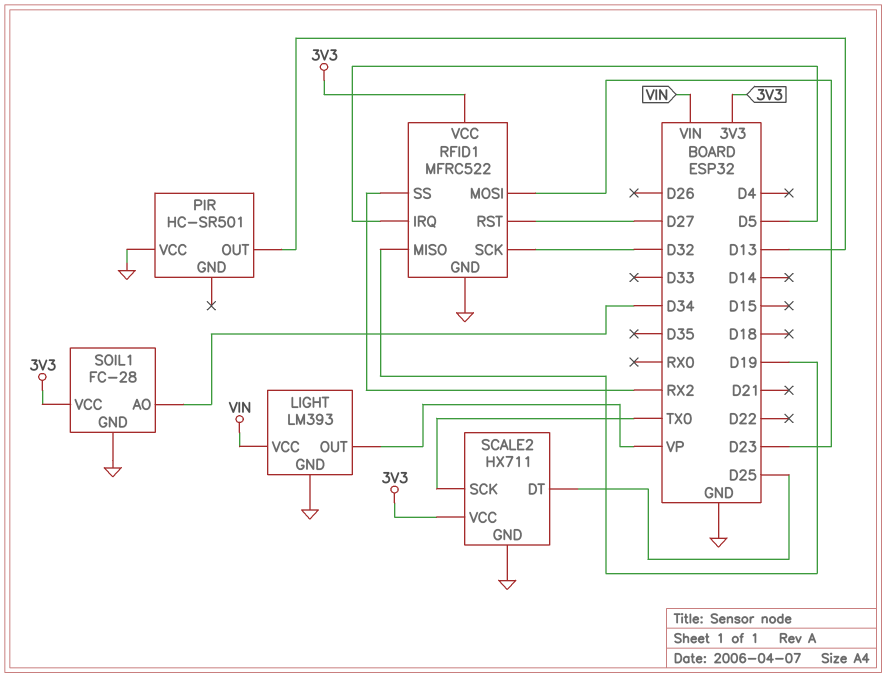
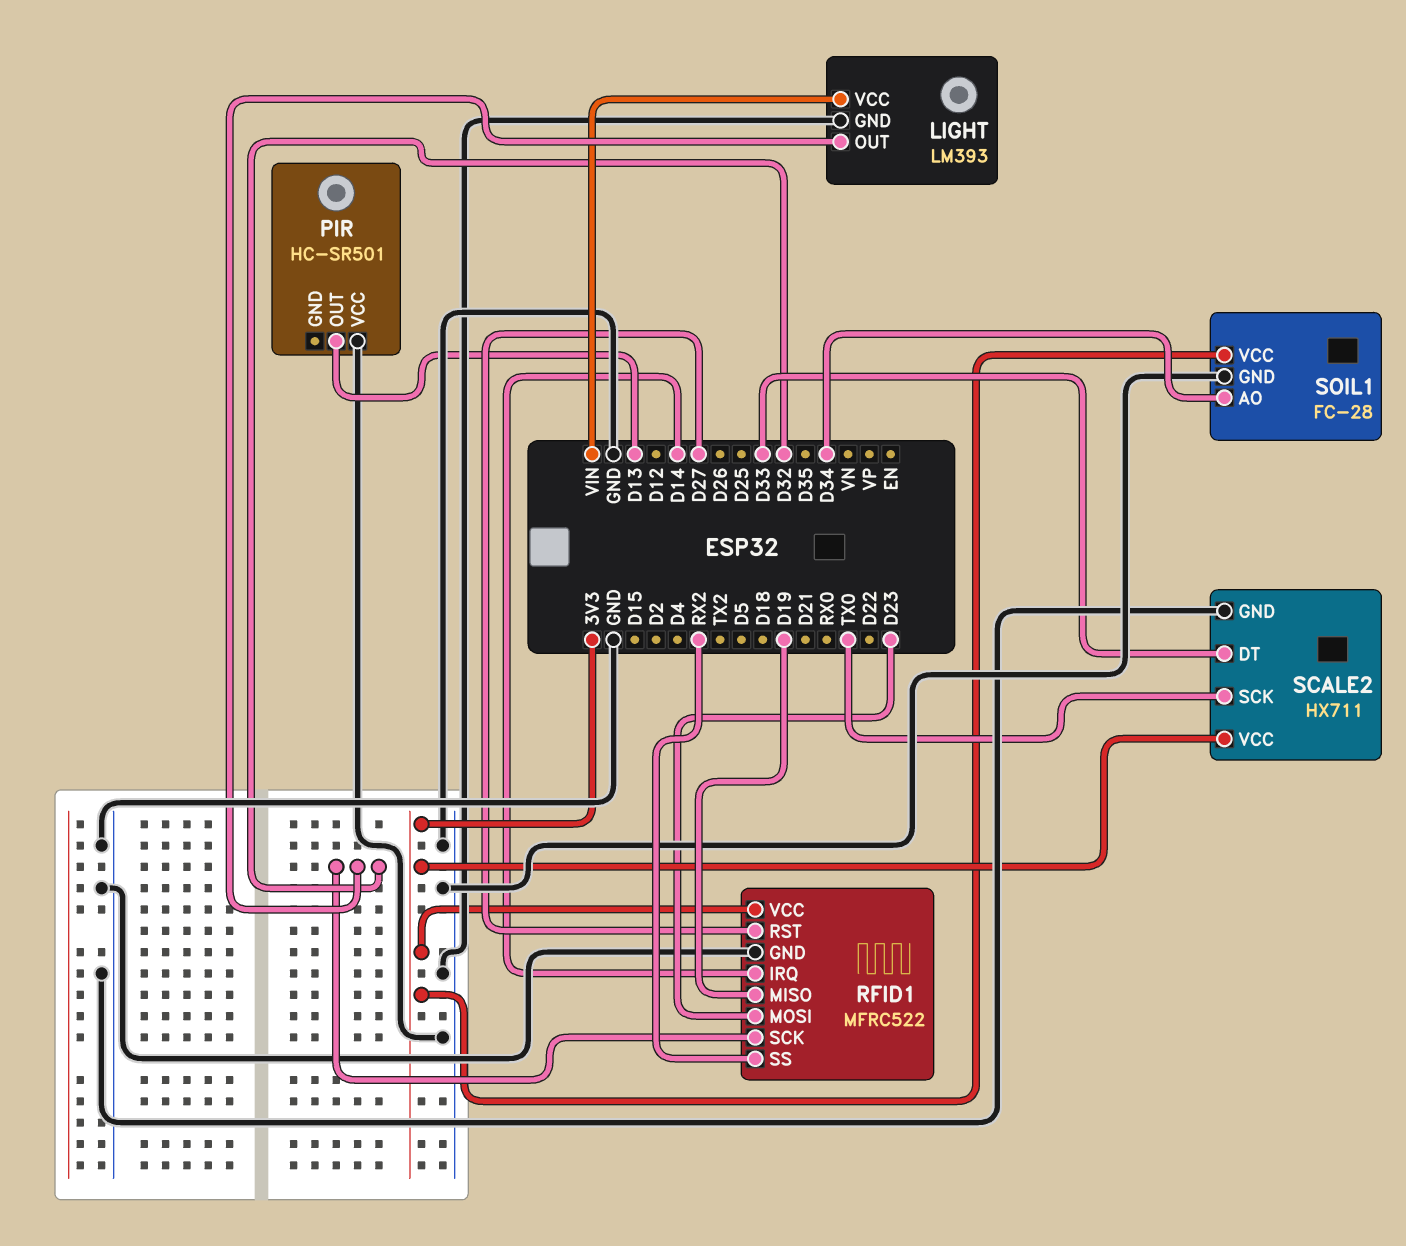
LIGHT pin OUT: VP -> D32
RFID1 pin IRQ: D5 -> D14
SCALE2 pin DT: D25 -> D33

